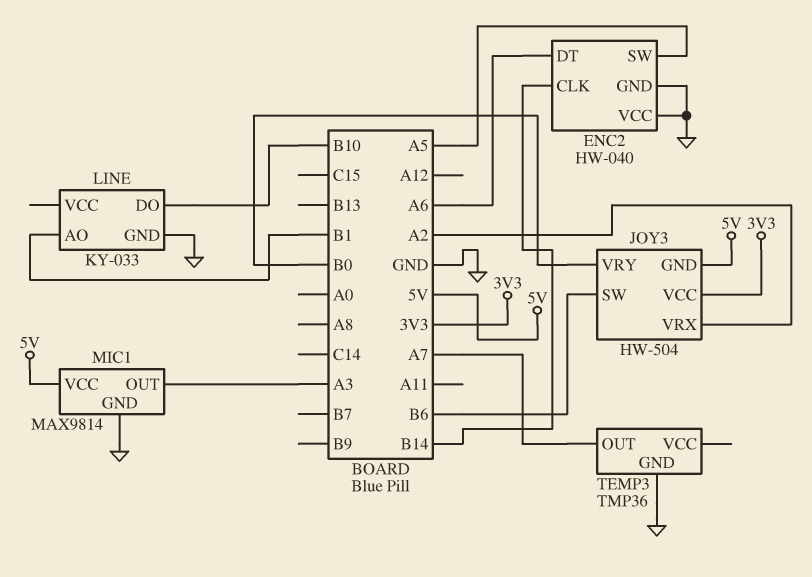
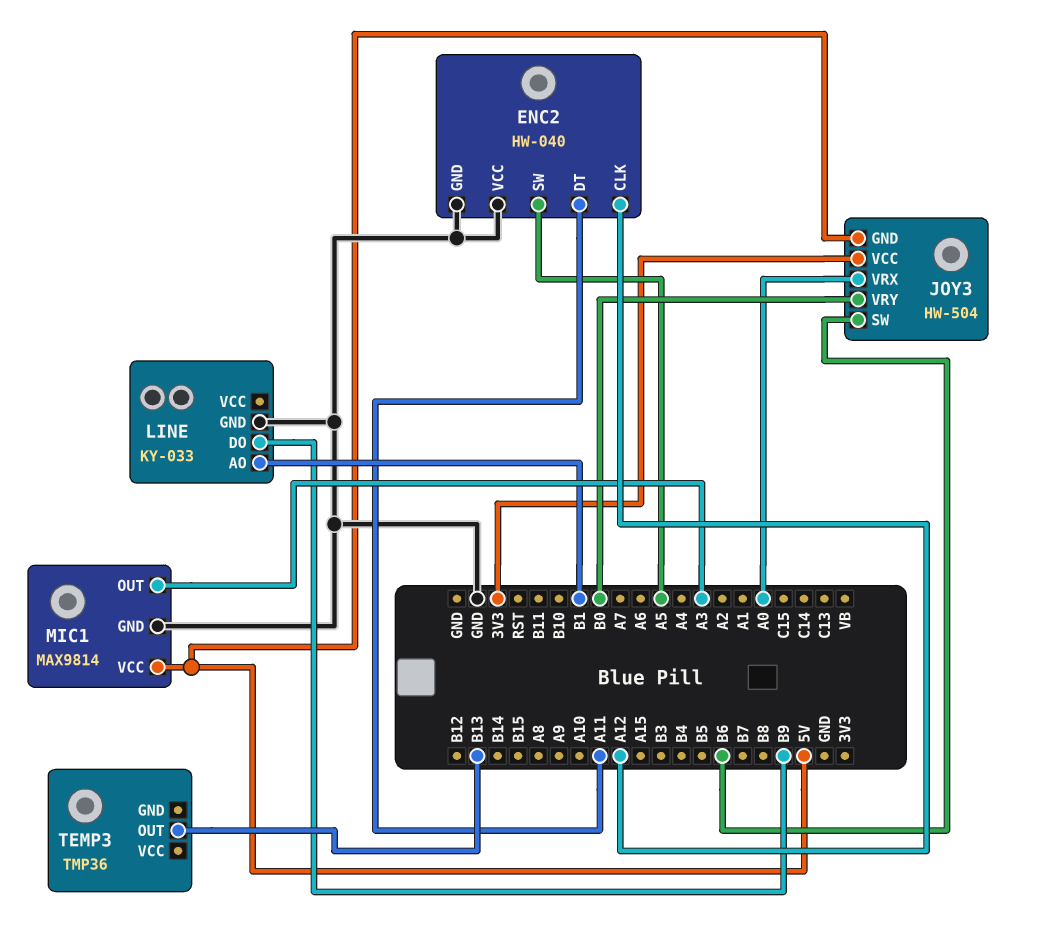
ENC2 pin CLK: B14 -> A12
ENC2 pin DT: A6 -> A11
JOY3 pin VRX: A2 -> A0
LINE pin DO: B10 -> B9
TEMP3 pin GND: GND -> none
TEMP3 pin OUT: A7 -> B13

